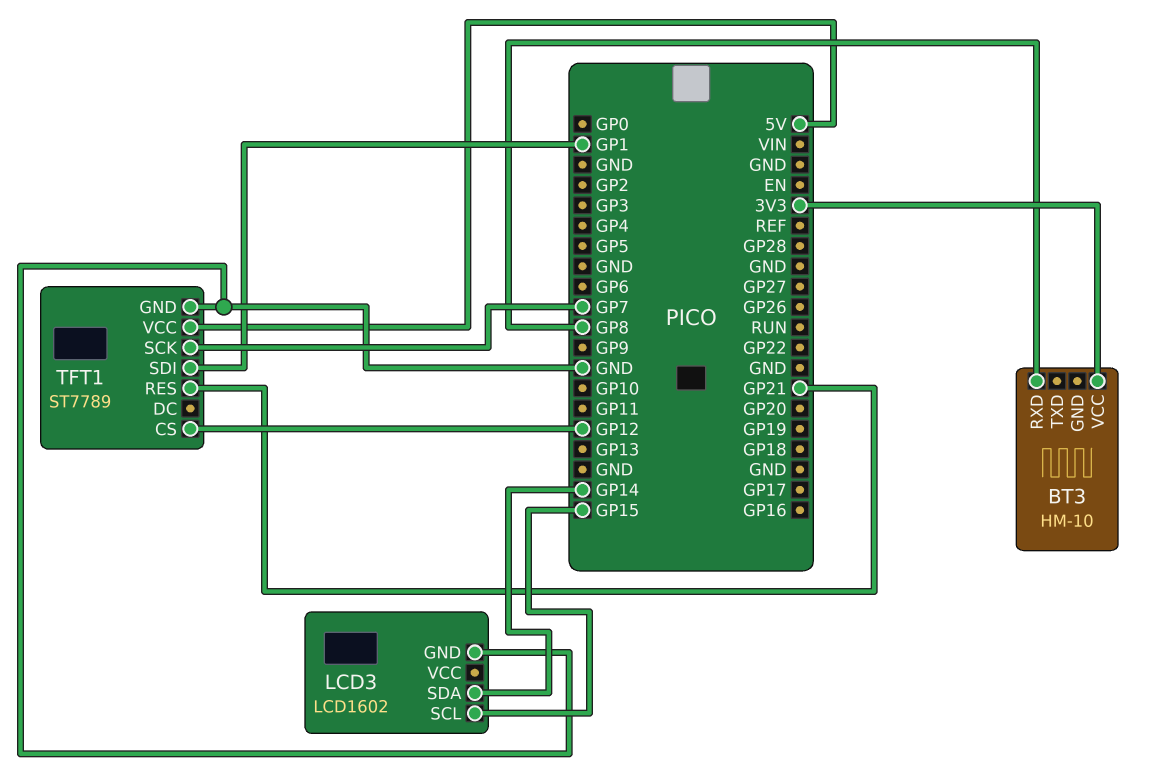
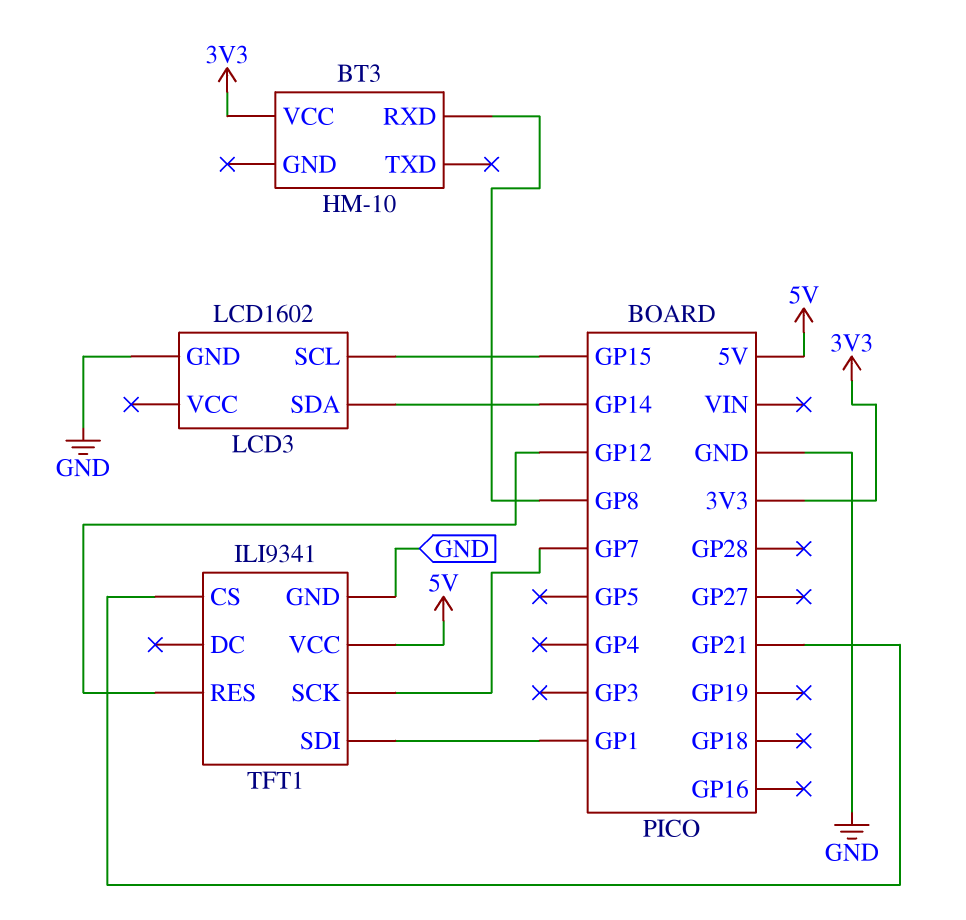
TFT1: ST7789 -> ILI9341
TFT1 pin CS: GP12 -> GP21
TFT1 pin RES: GP21 -> GP12

